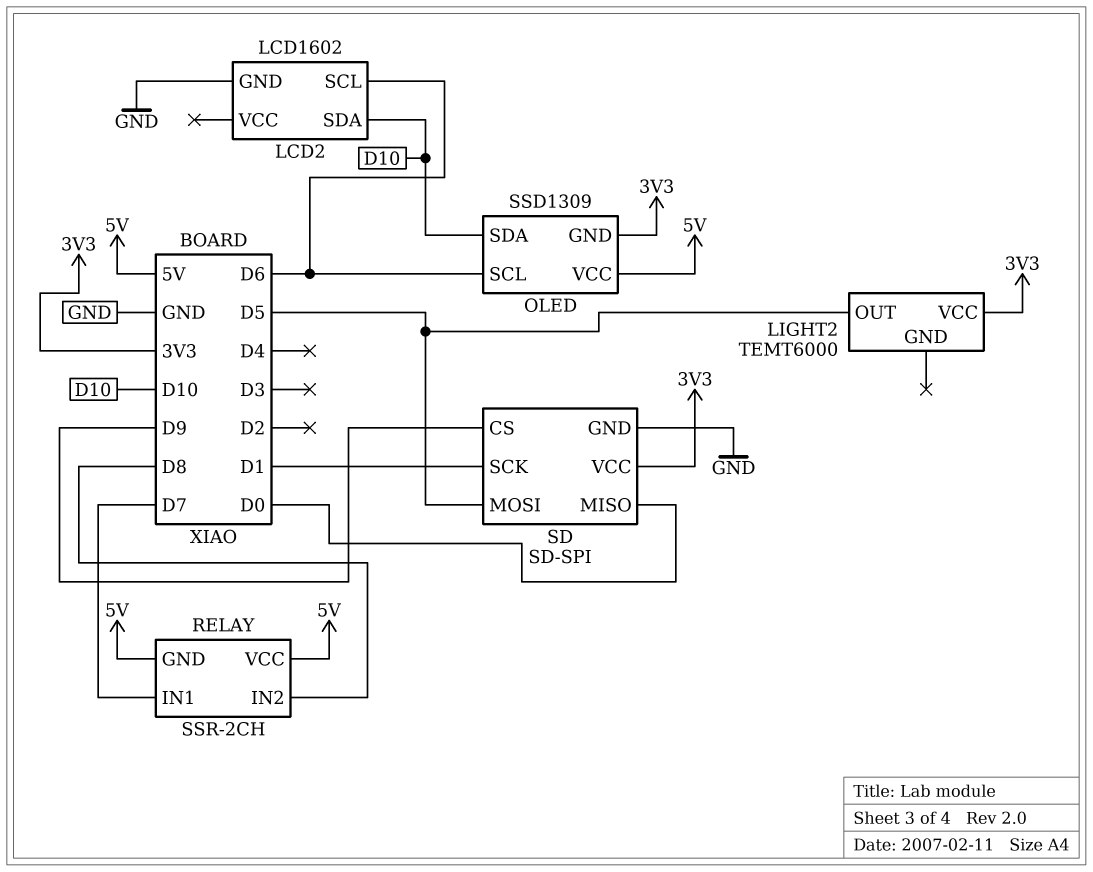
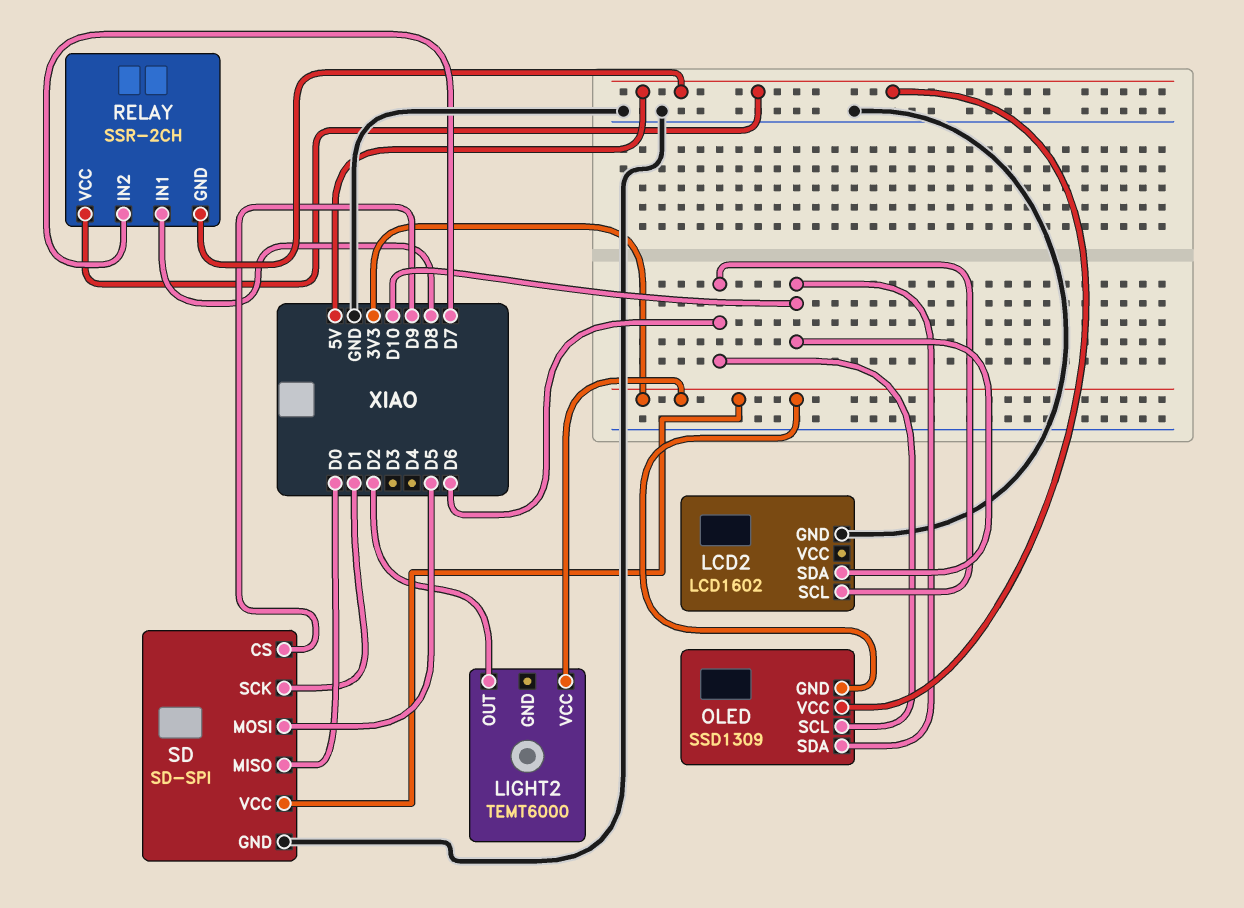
LIGHT2 pin OUT: D5 -> D2
RELAY pin IN1: D7 -> D8
RELAY pin IN2: D8 -> D7

